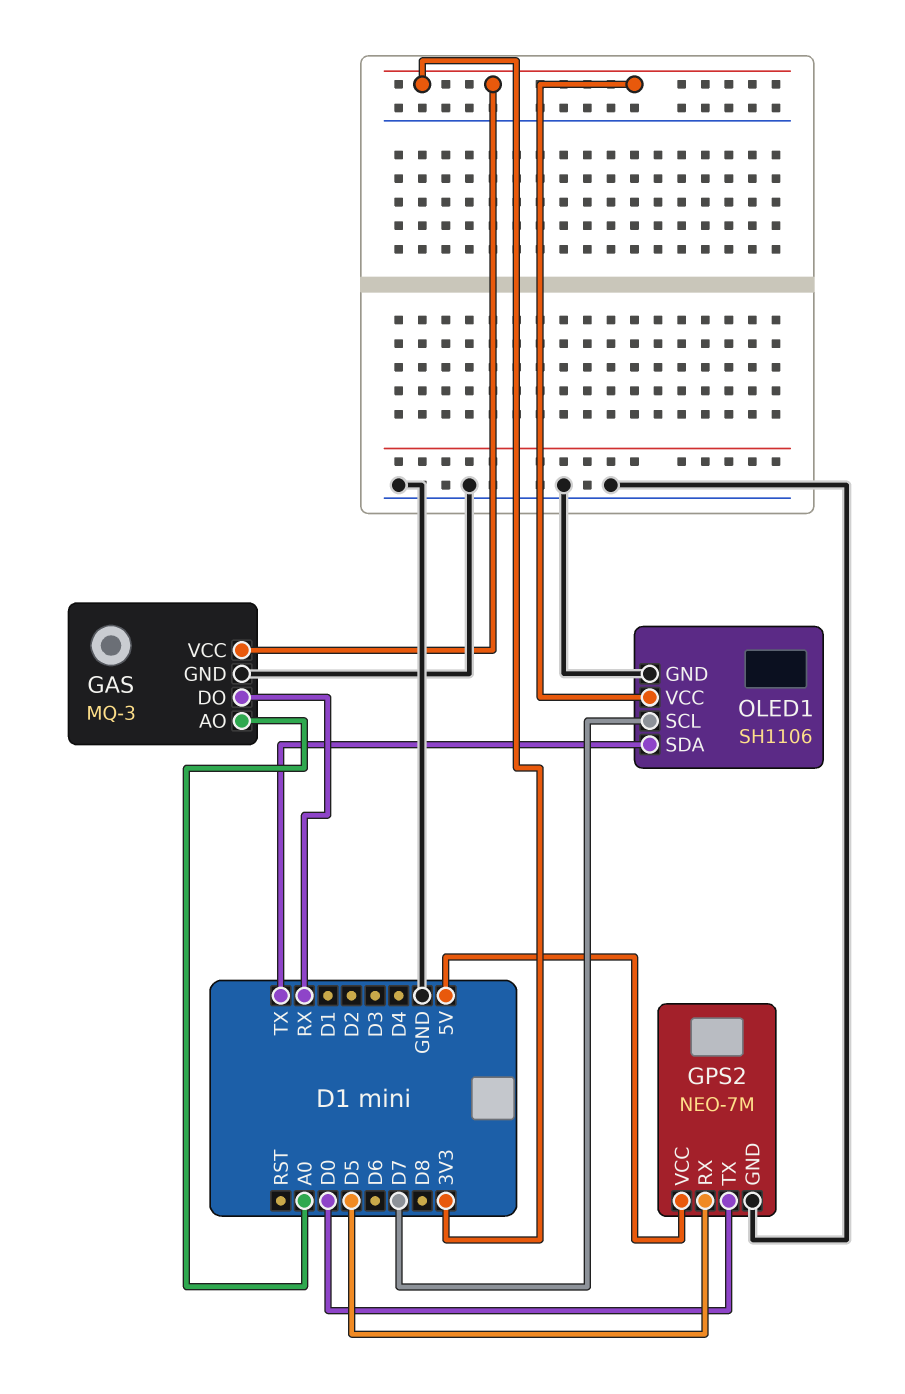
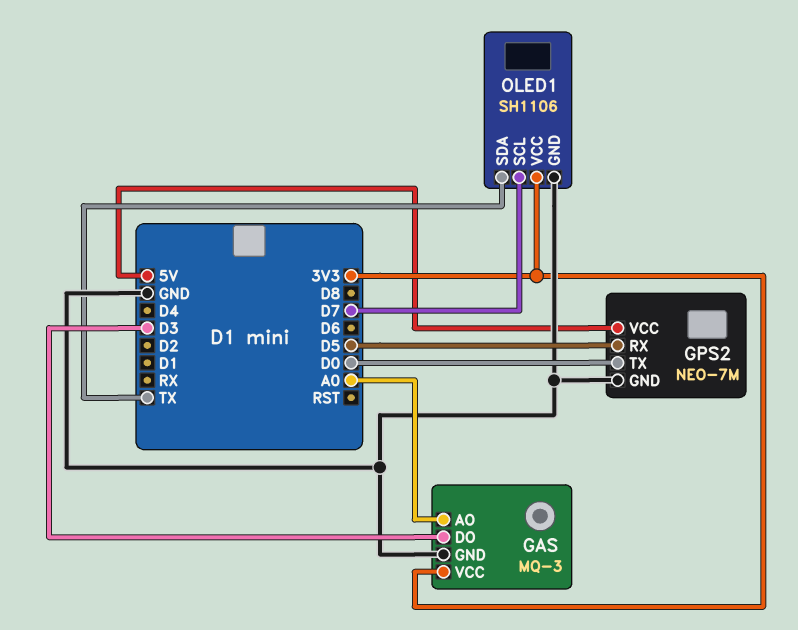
GAS pin DO: RX -> D3

